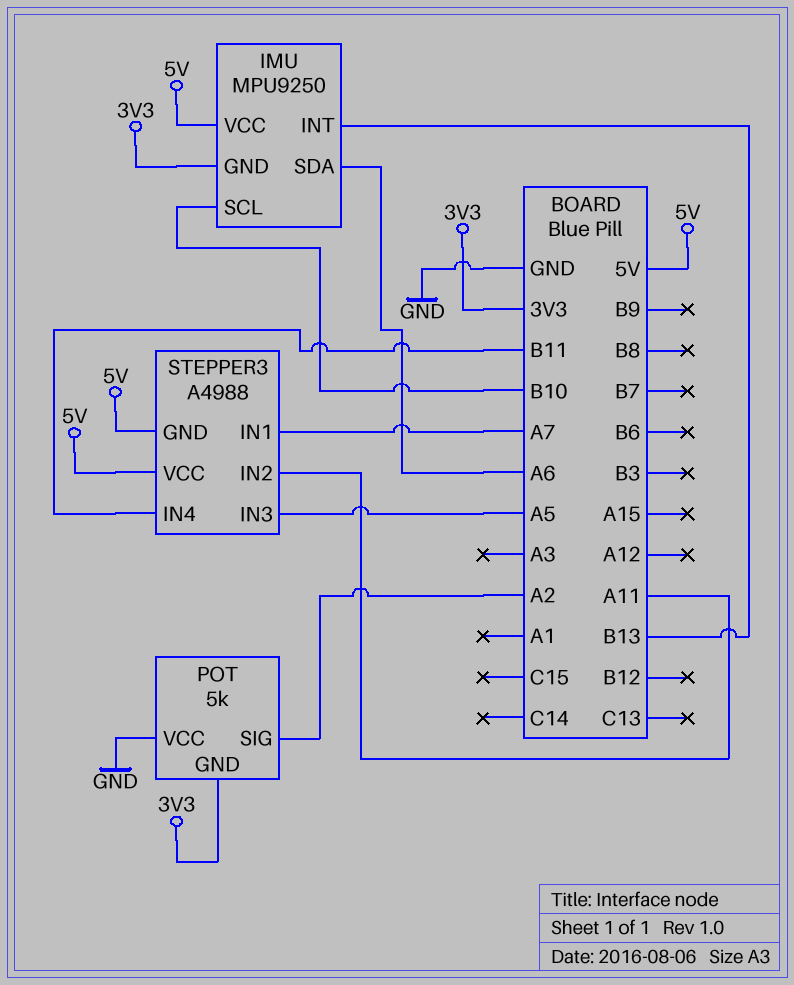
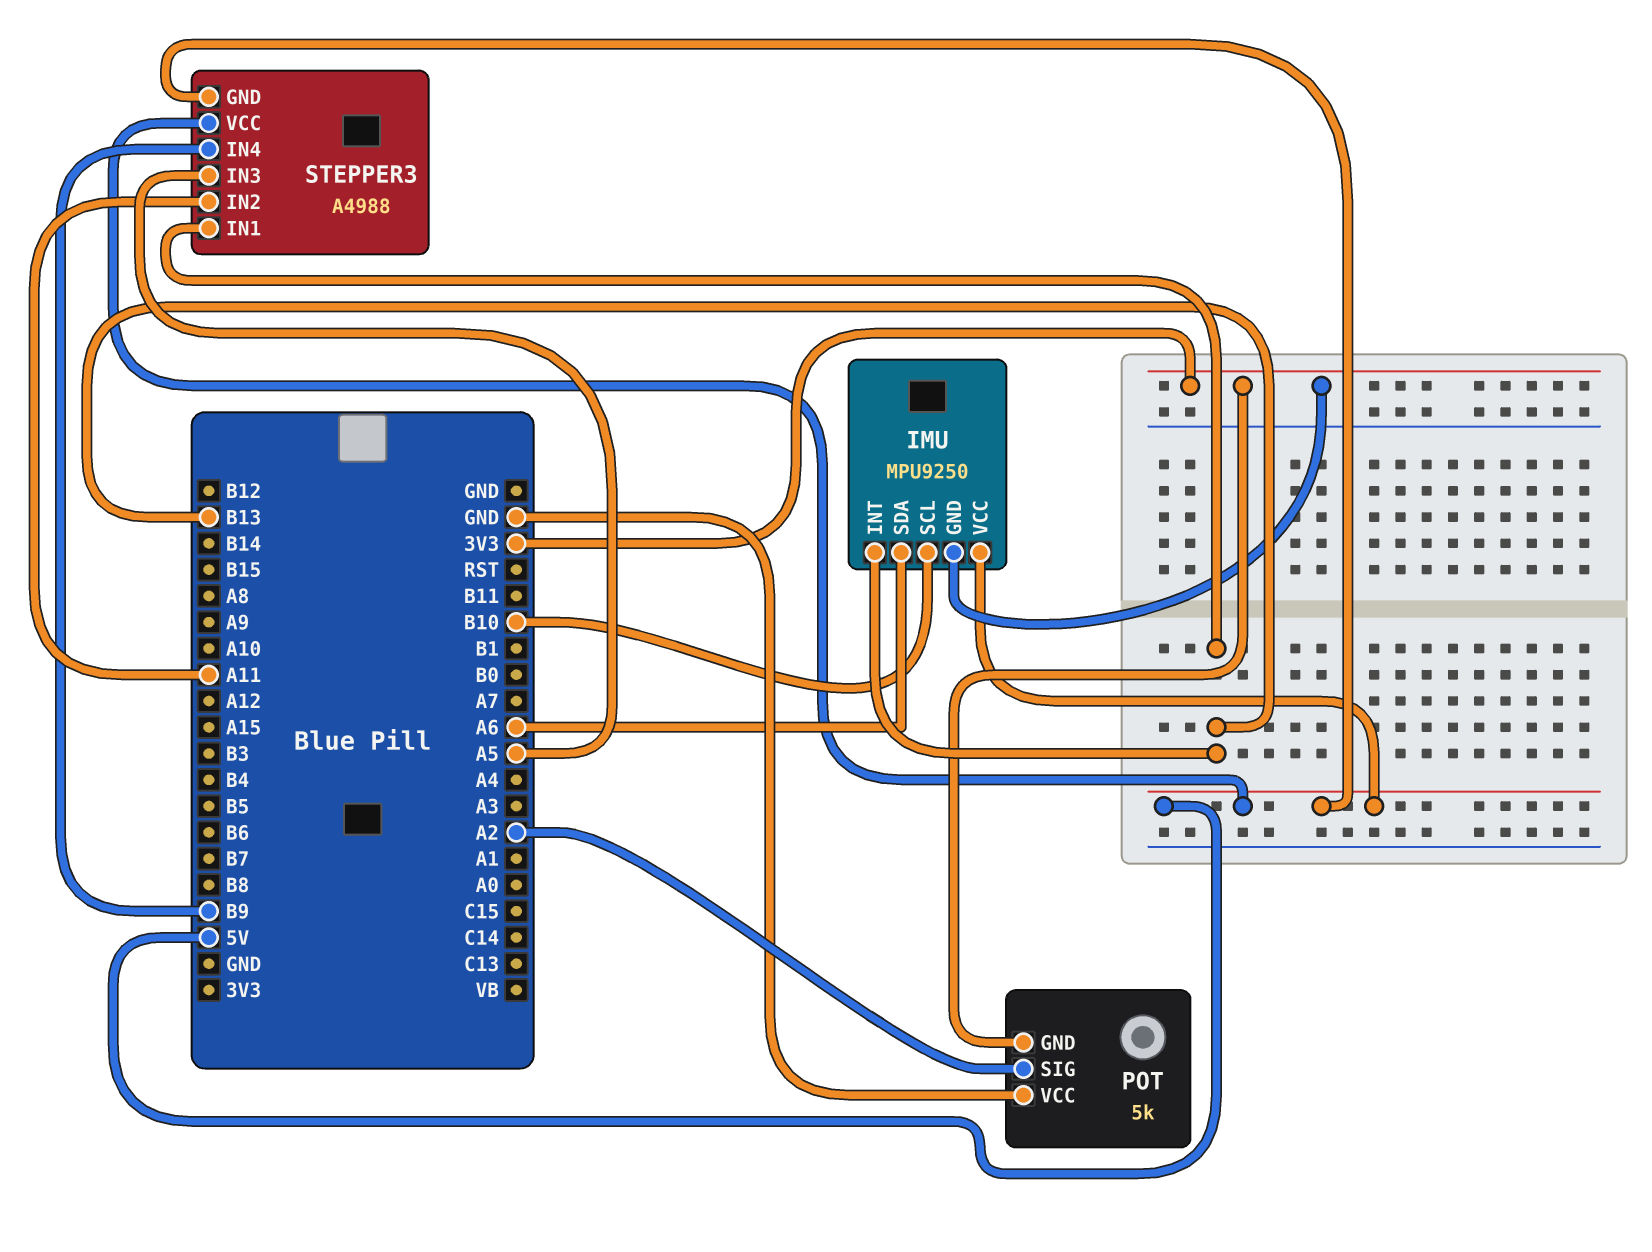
STEPPER3 pin IN1: A7 -> B13
STEPPER3 pin IN4: B11 -> B9

